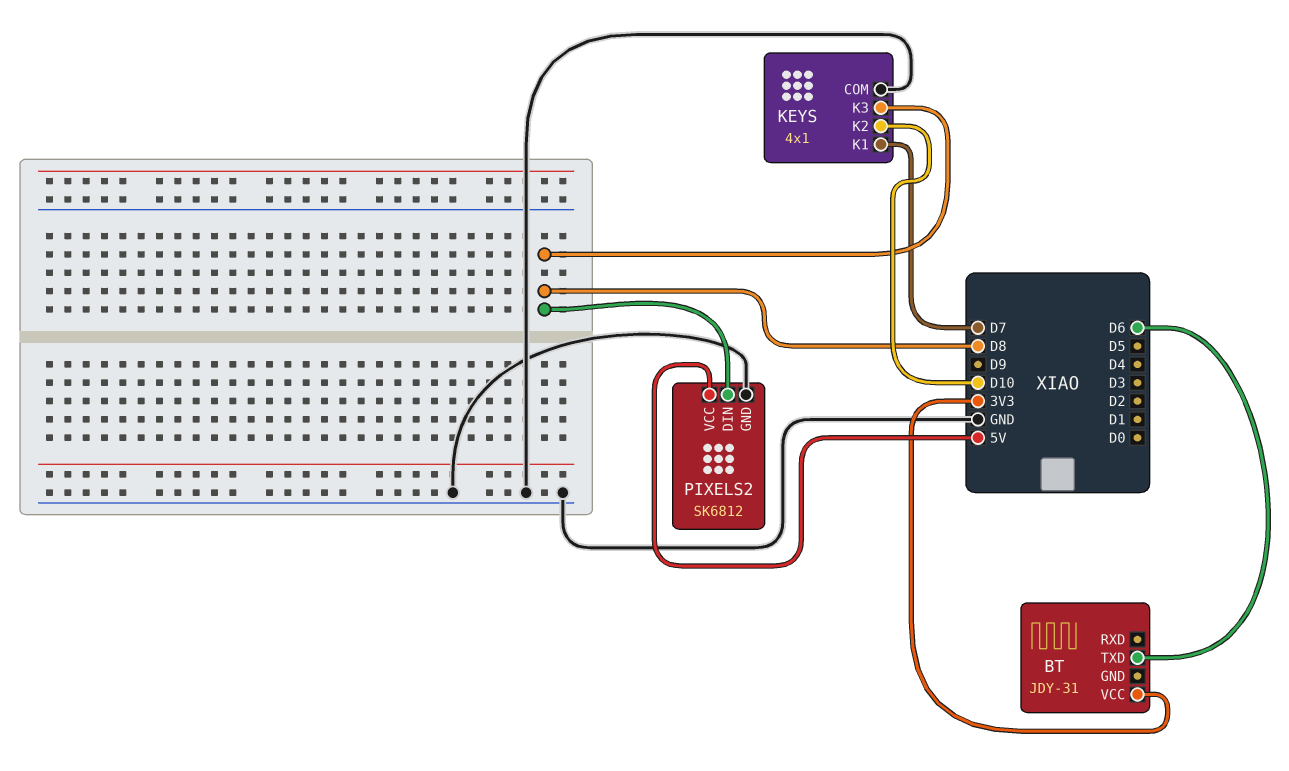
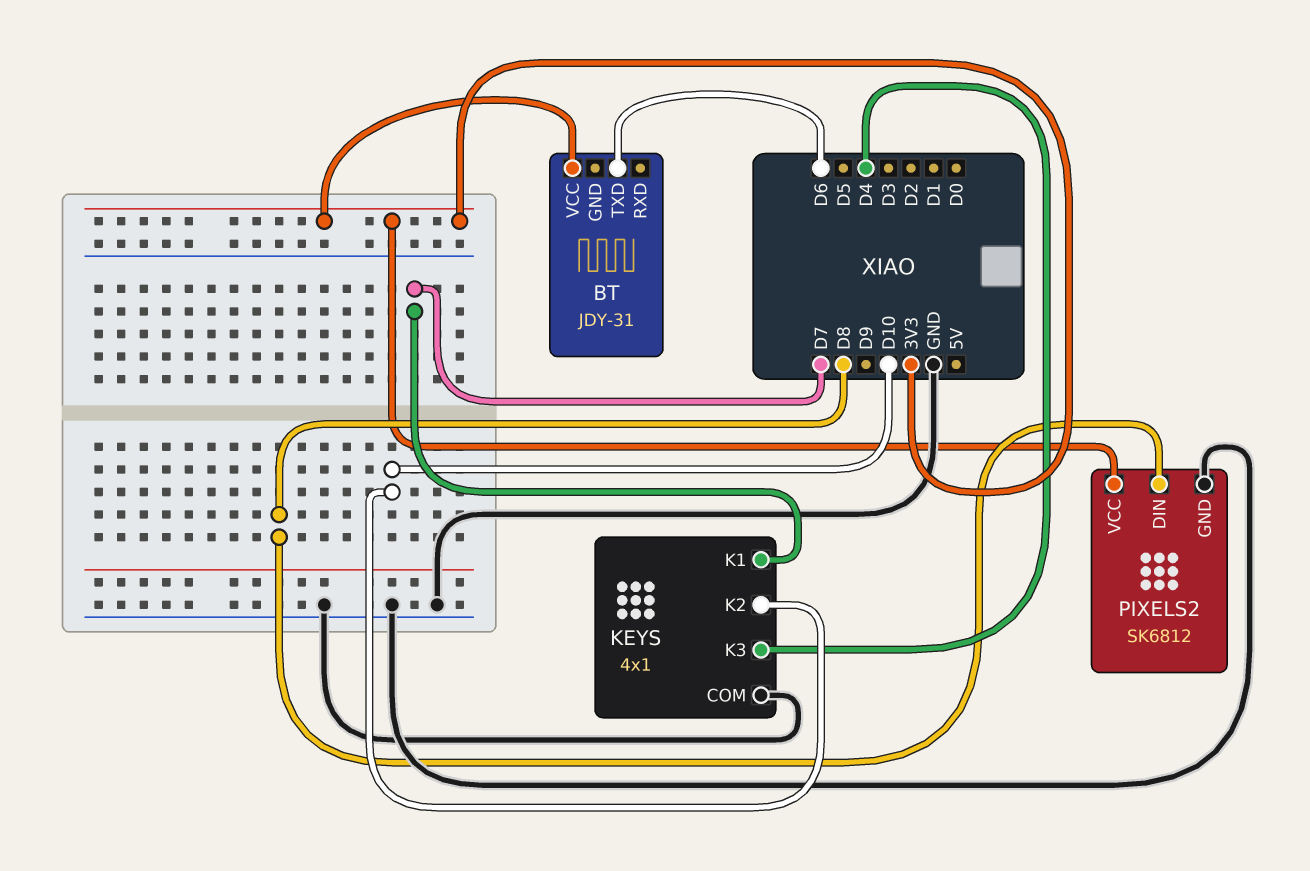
KEYS pin K3: D8 -> D4
PIXELS2 pin VCC: 5V -> 3V3

